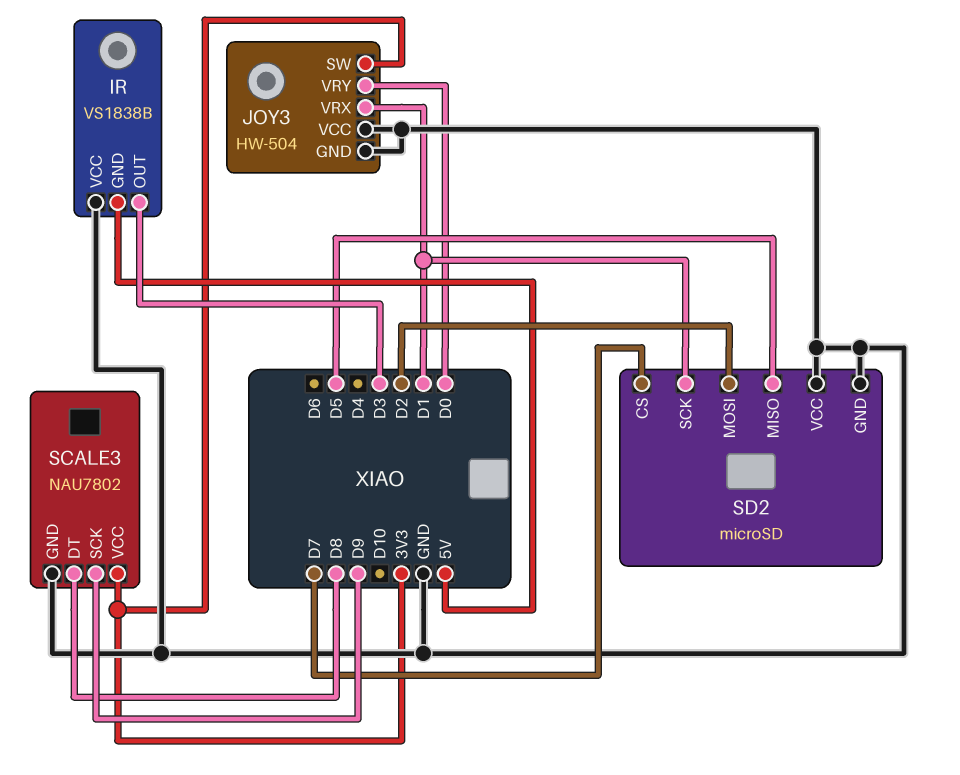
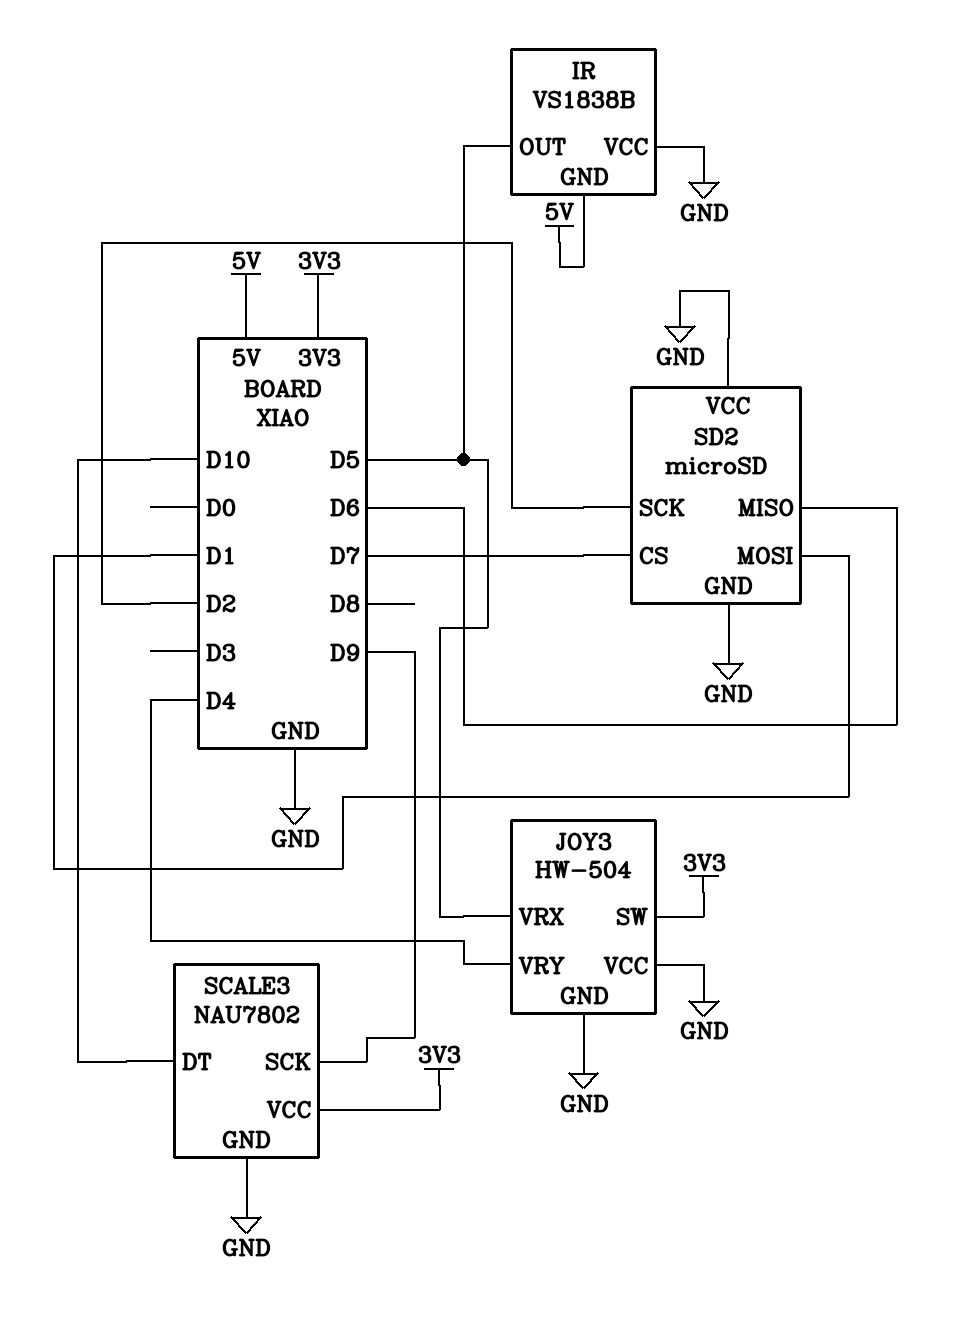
IR pin OUT: D3 -> D5
JOY3 pin VRX: D1 -> D5
JOY3 pin VRY: D0 -> D4
SCALE3 pin DT: D8 -> D10
SD2 pin MISO: D5 -> D6
SD2 pin MOSI: D2 -> D1
SD2 pin SCK: D1 -> D2

